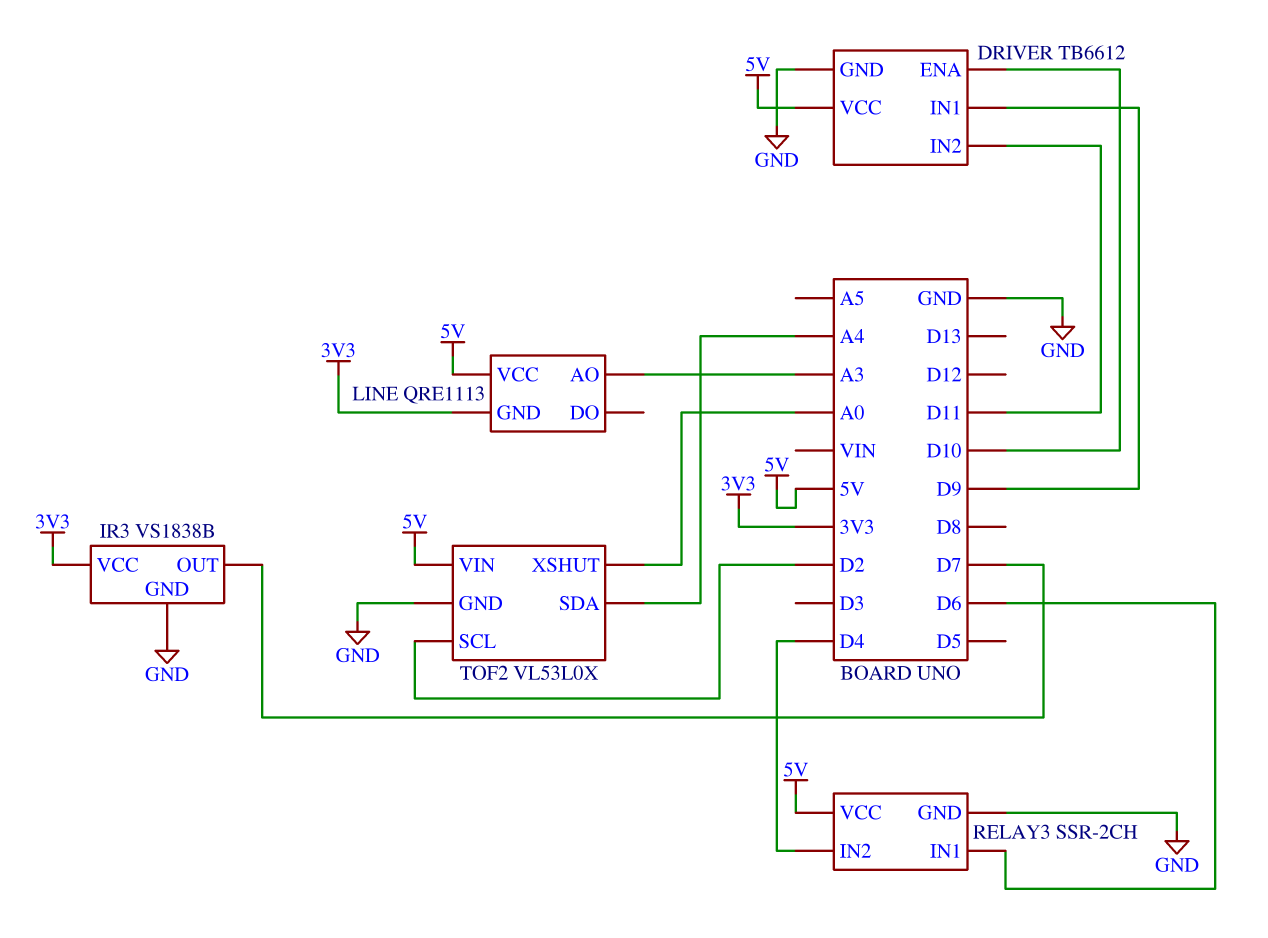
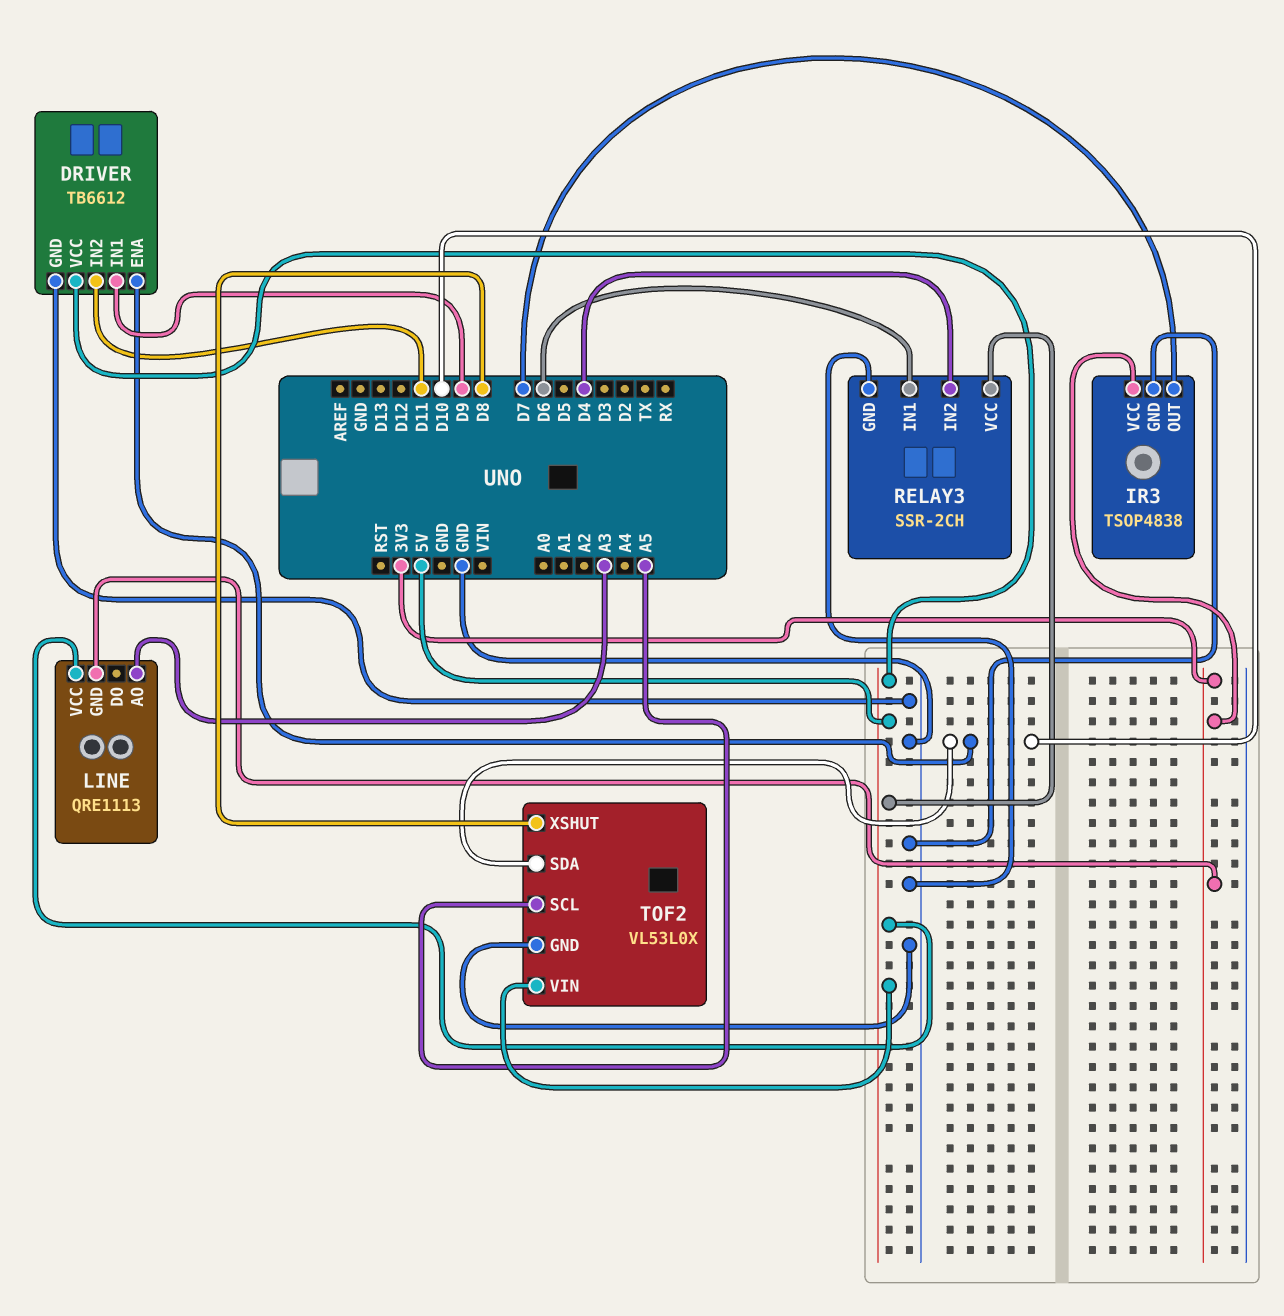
IR3: VS1838B -> TSOP4838
TOF2 pin SCL: D2 -> A5
TOF2 pin SDA: A4 -> D10
TOF2 pin XSHUT: A0 -> D8

